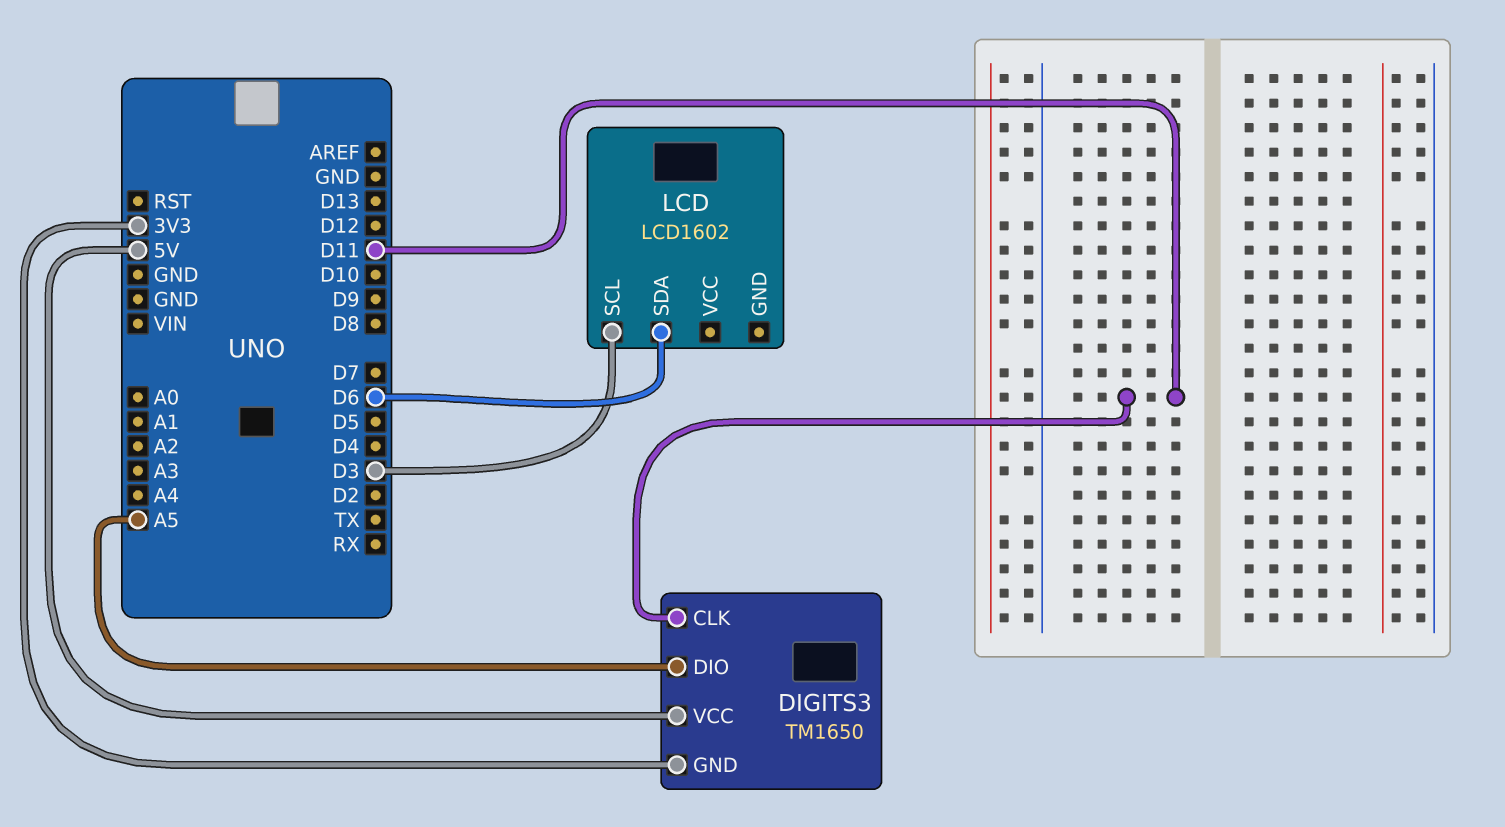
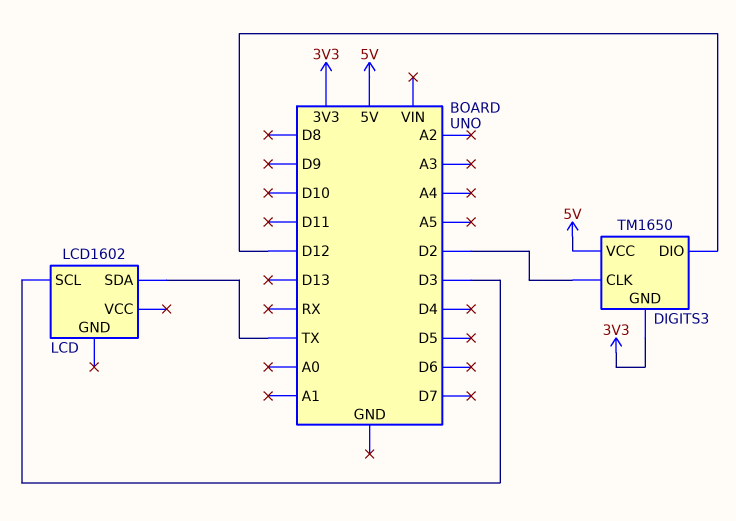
DIGITS3 pin CLK: D11 -> D2
DIGITS3 pin DIO: A5 -> D12
LCD pin SDA: D6 -> TX

